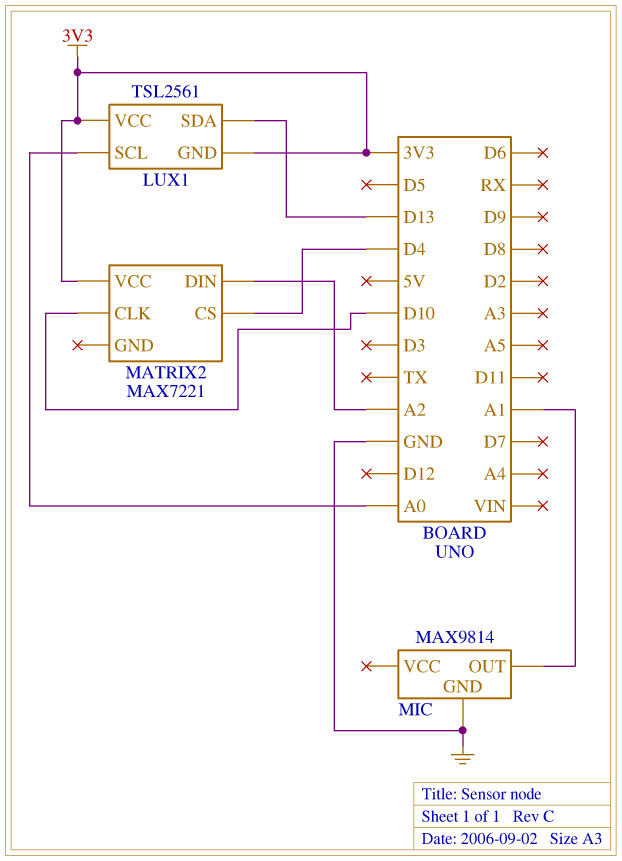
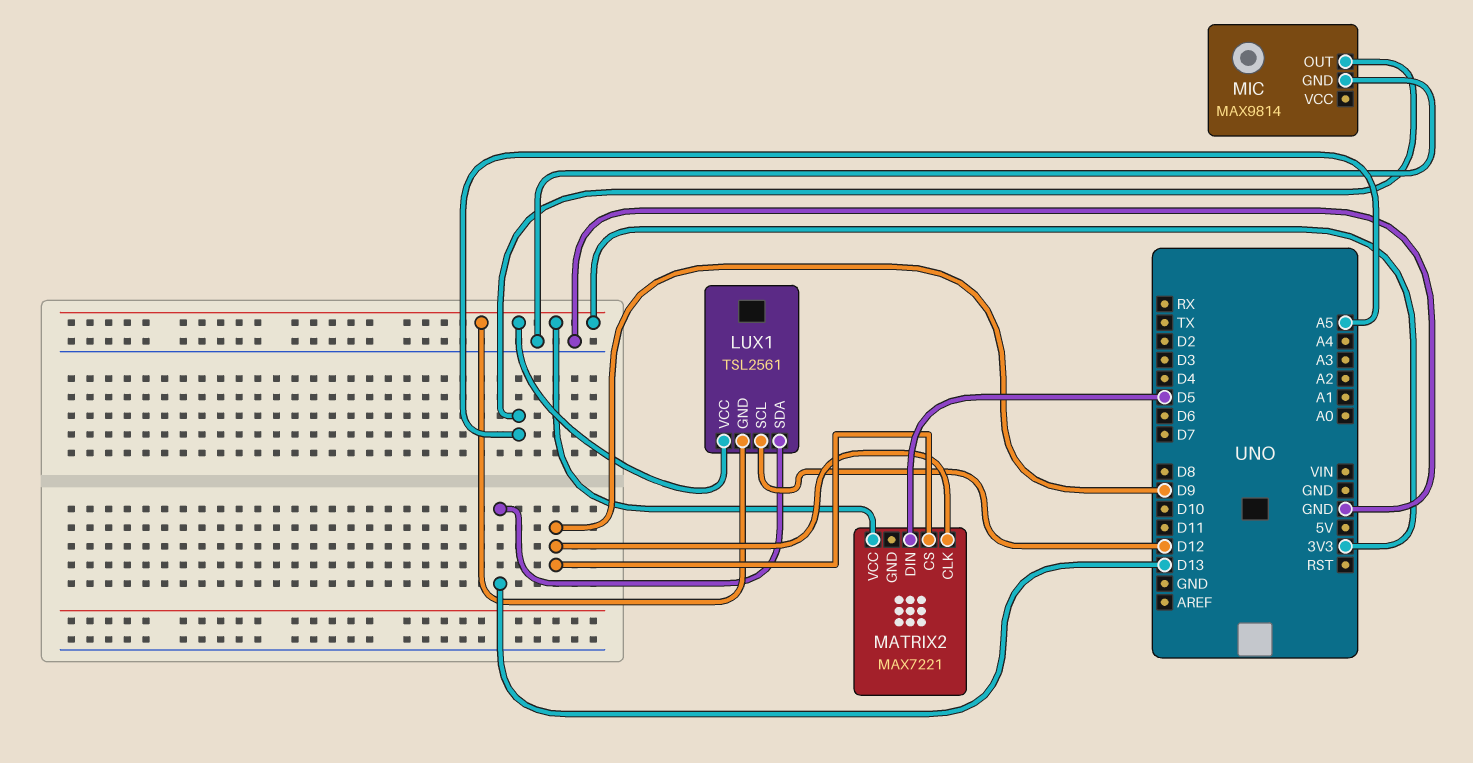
LUX1 pin SCL: A0 -> D12
MATRIX2 pin CLK: D10 -> D9
MATRIX2 pin CS: D4 -> D9
MATRIX2 pin DIN: A2 -> D5
MIC pin OUT: A1 -> A5

